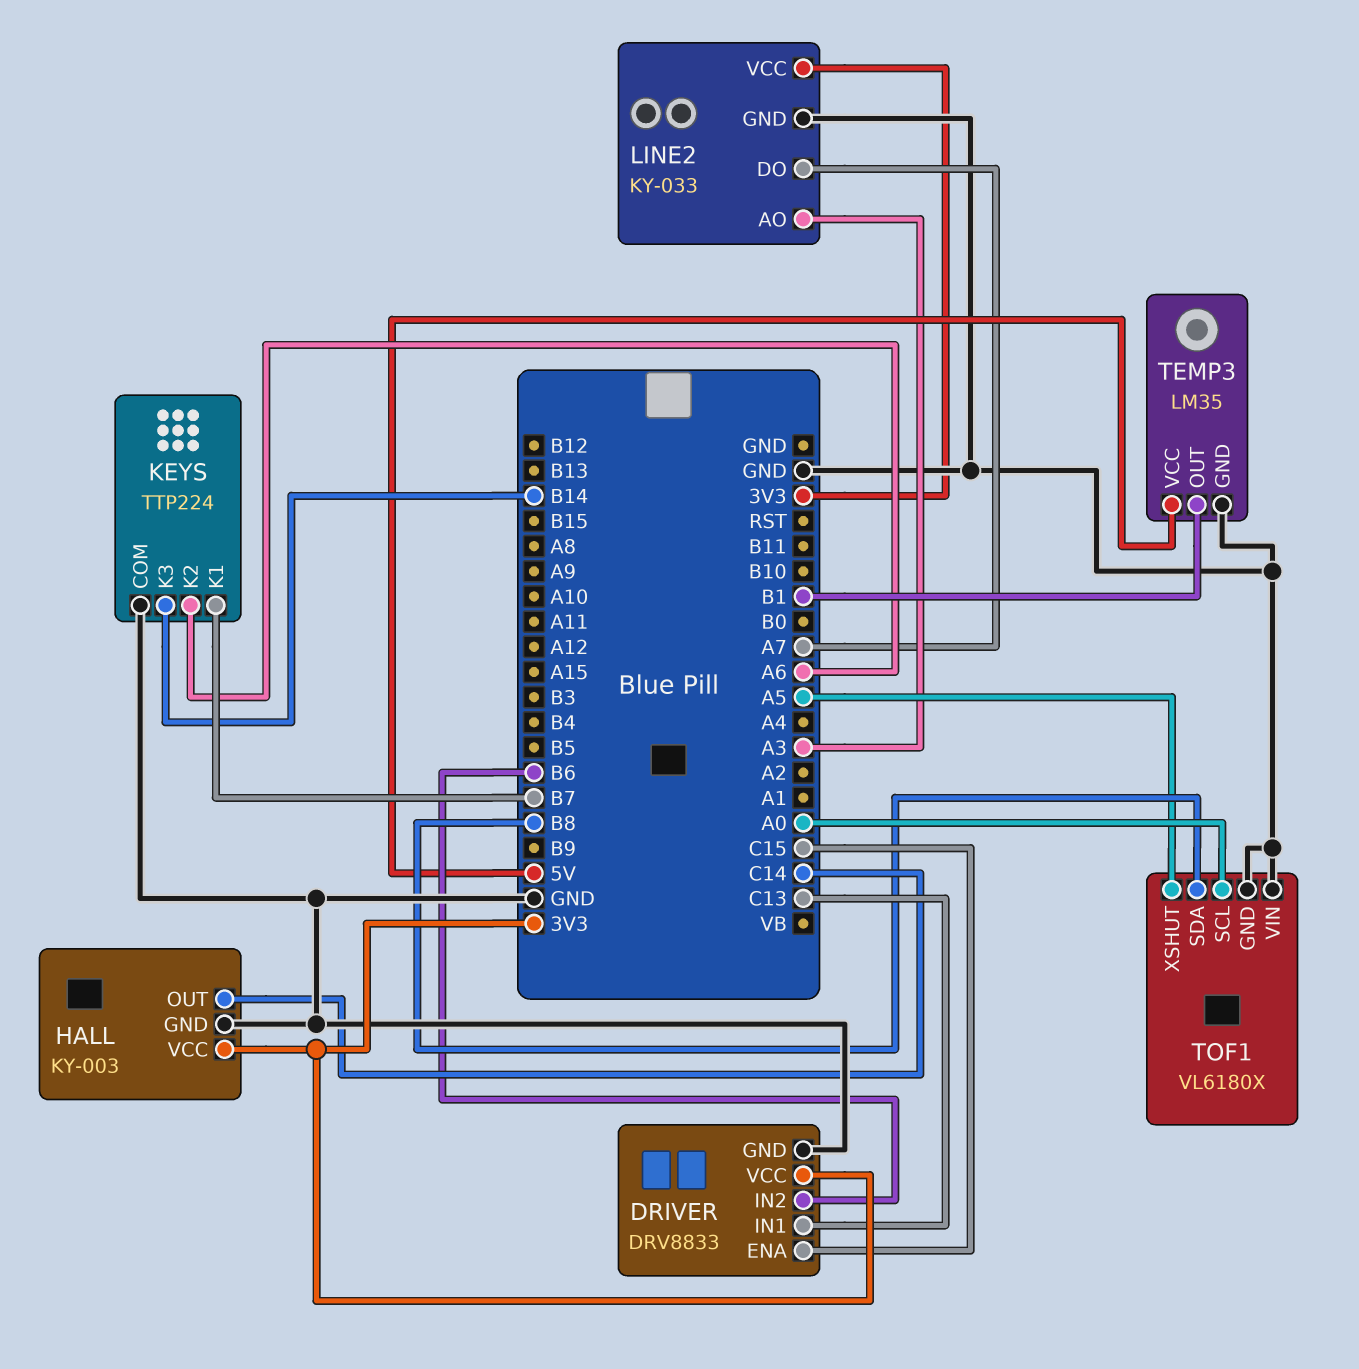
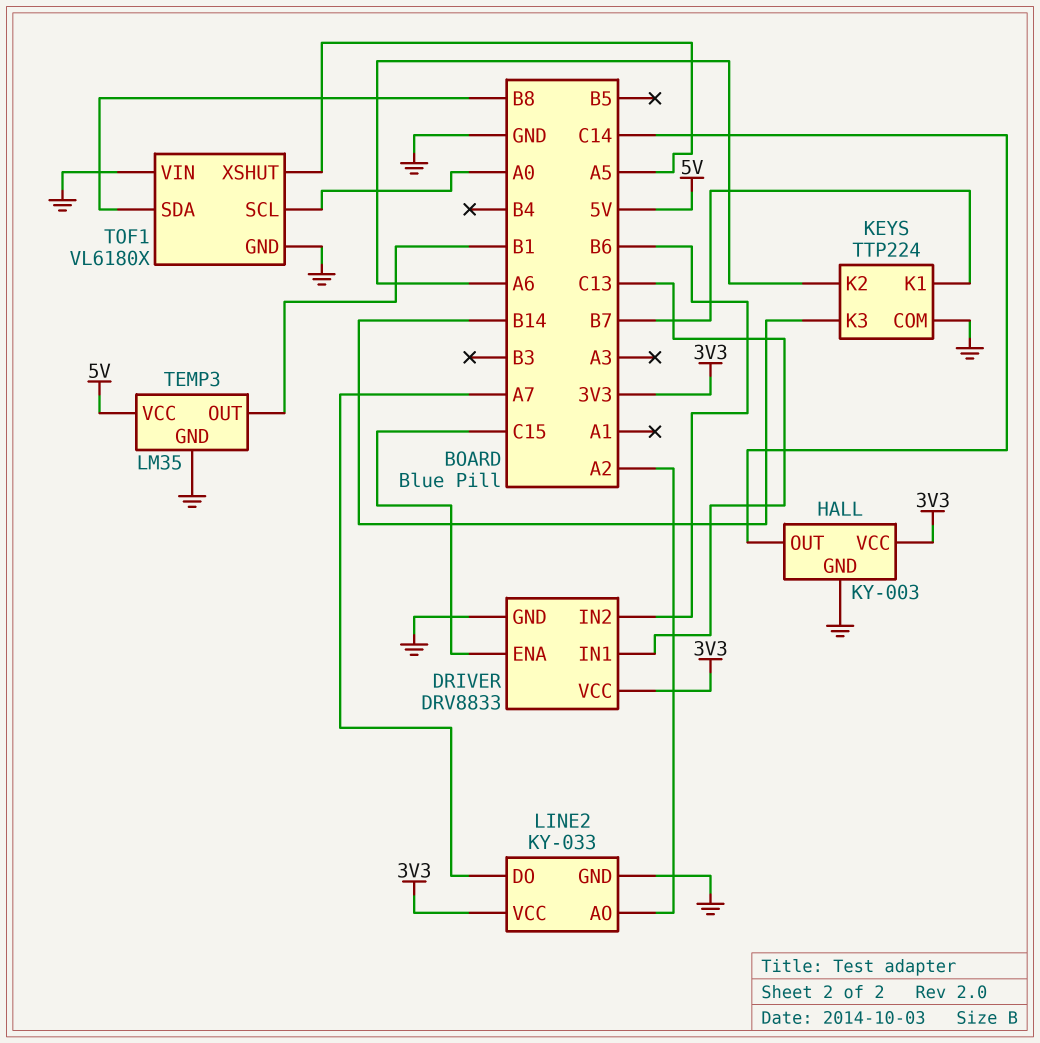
LINE2 pin AO: A3 -> A2

